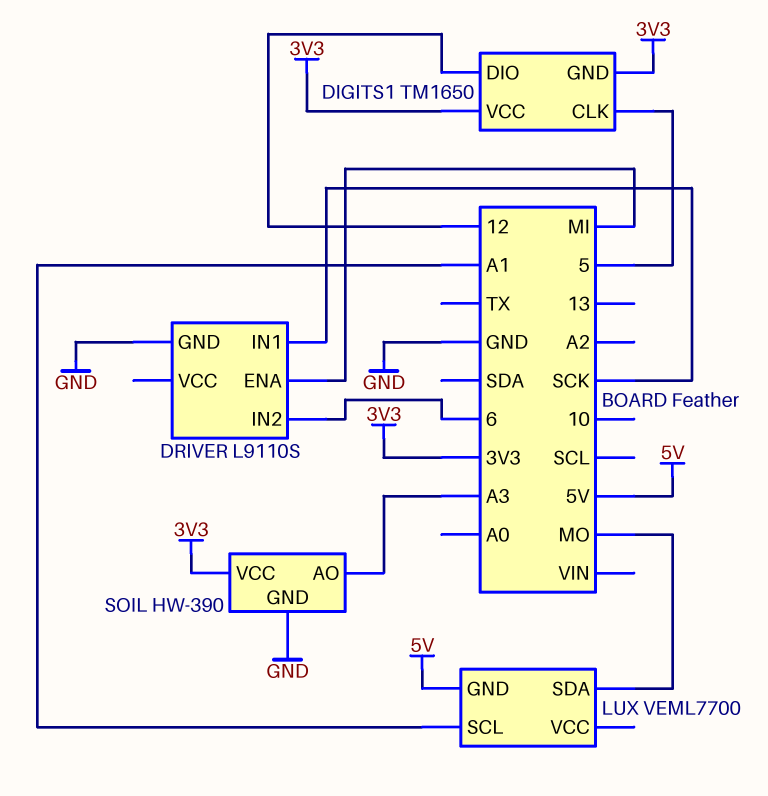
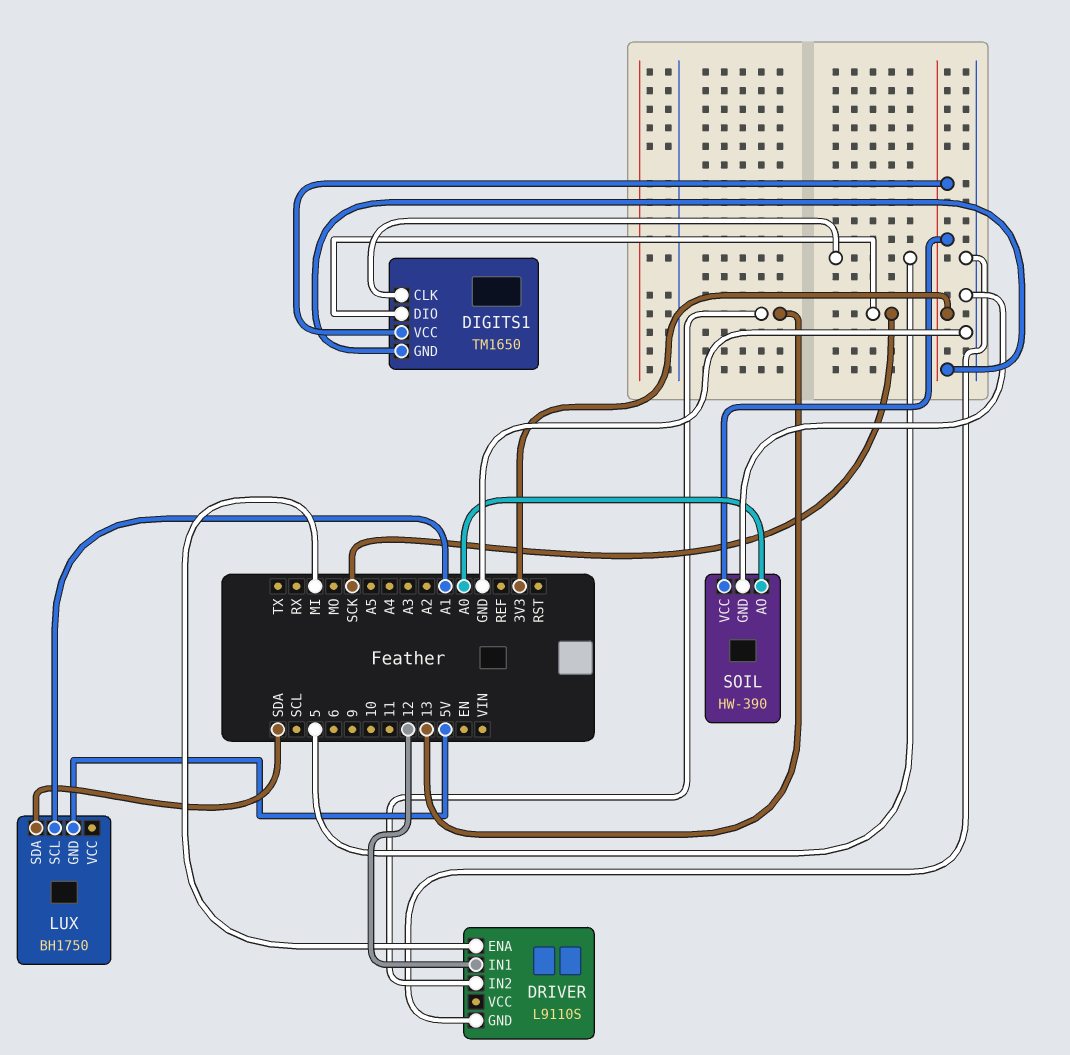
DIGITS1 pin DIO: 12 -> SCK
DRIVER pin IN1: SCK -> 12
DRIVER pin IN2: 6 -> 13
LUX: VEML7700 -> BH1750
LUX pin SDA: MO -> SDA
SOIL pin AO: A3 -> A0

